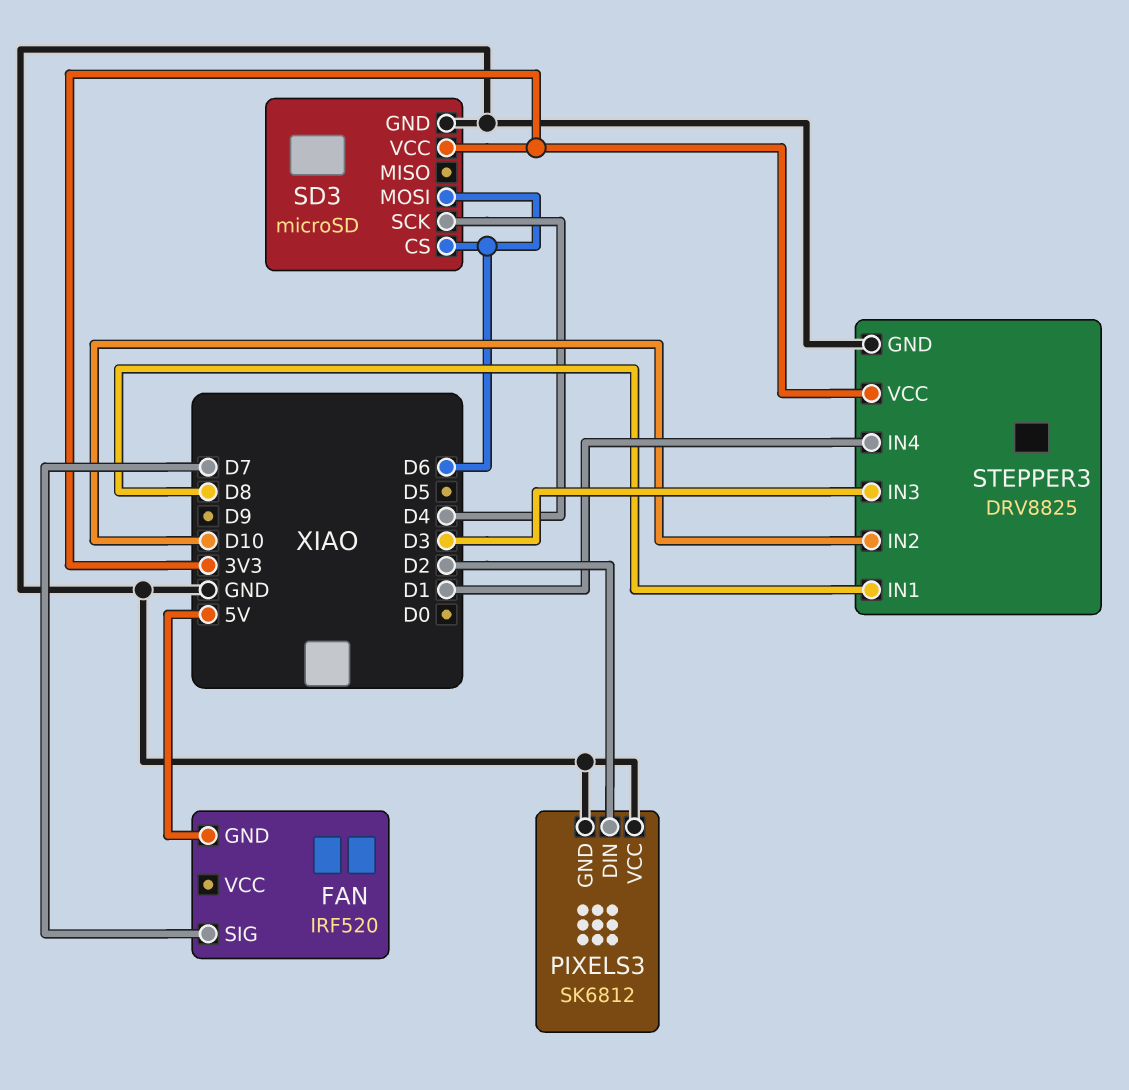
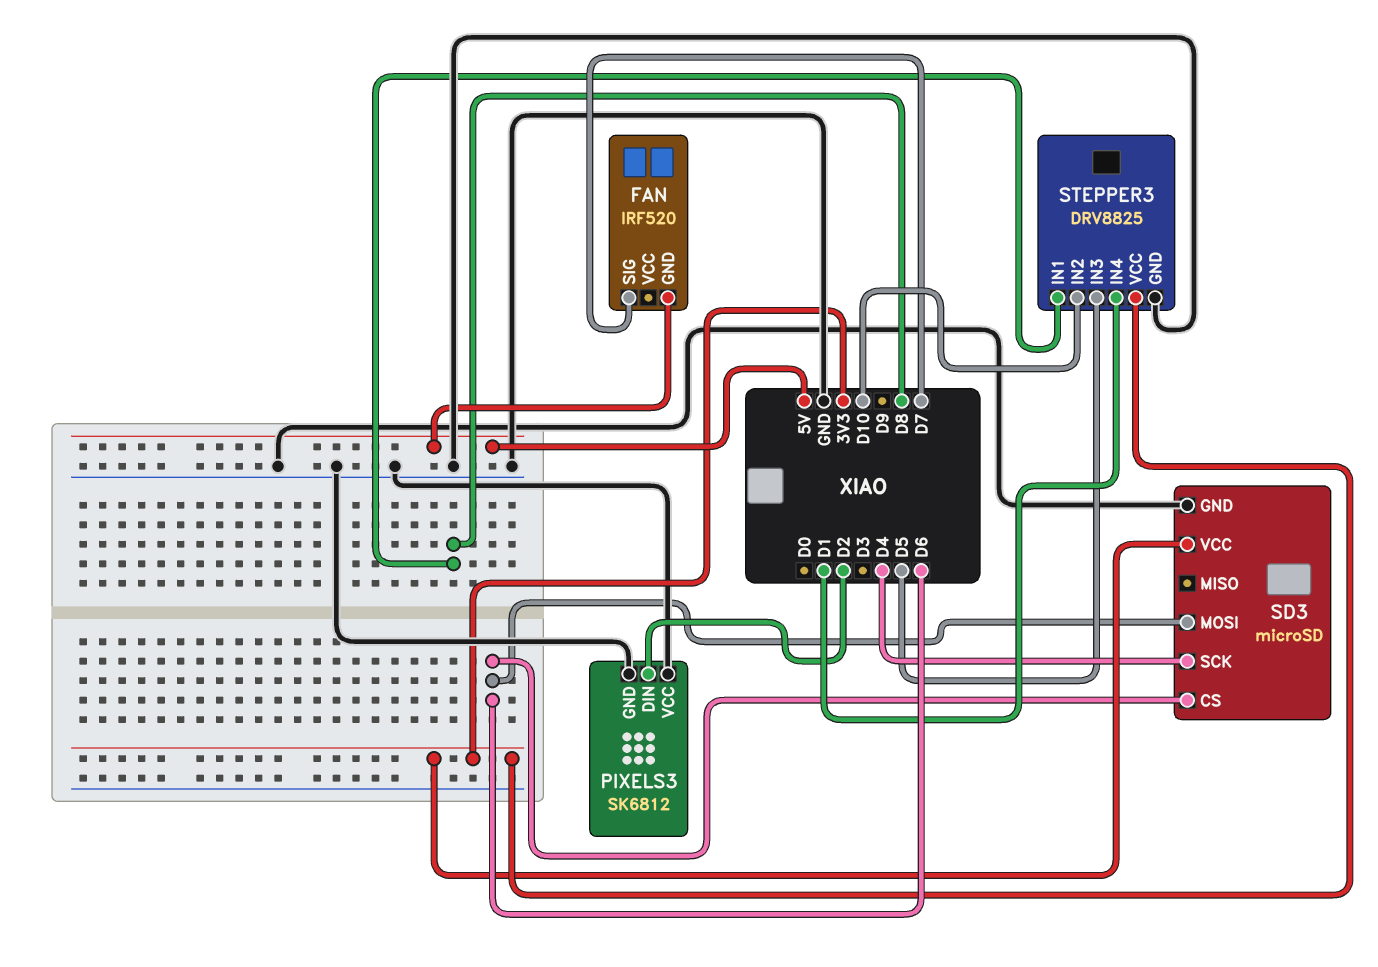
STEPPER3 pin IN3: D3 -> D5

